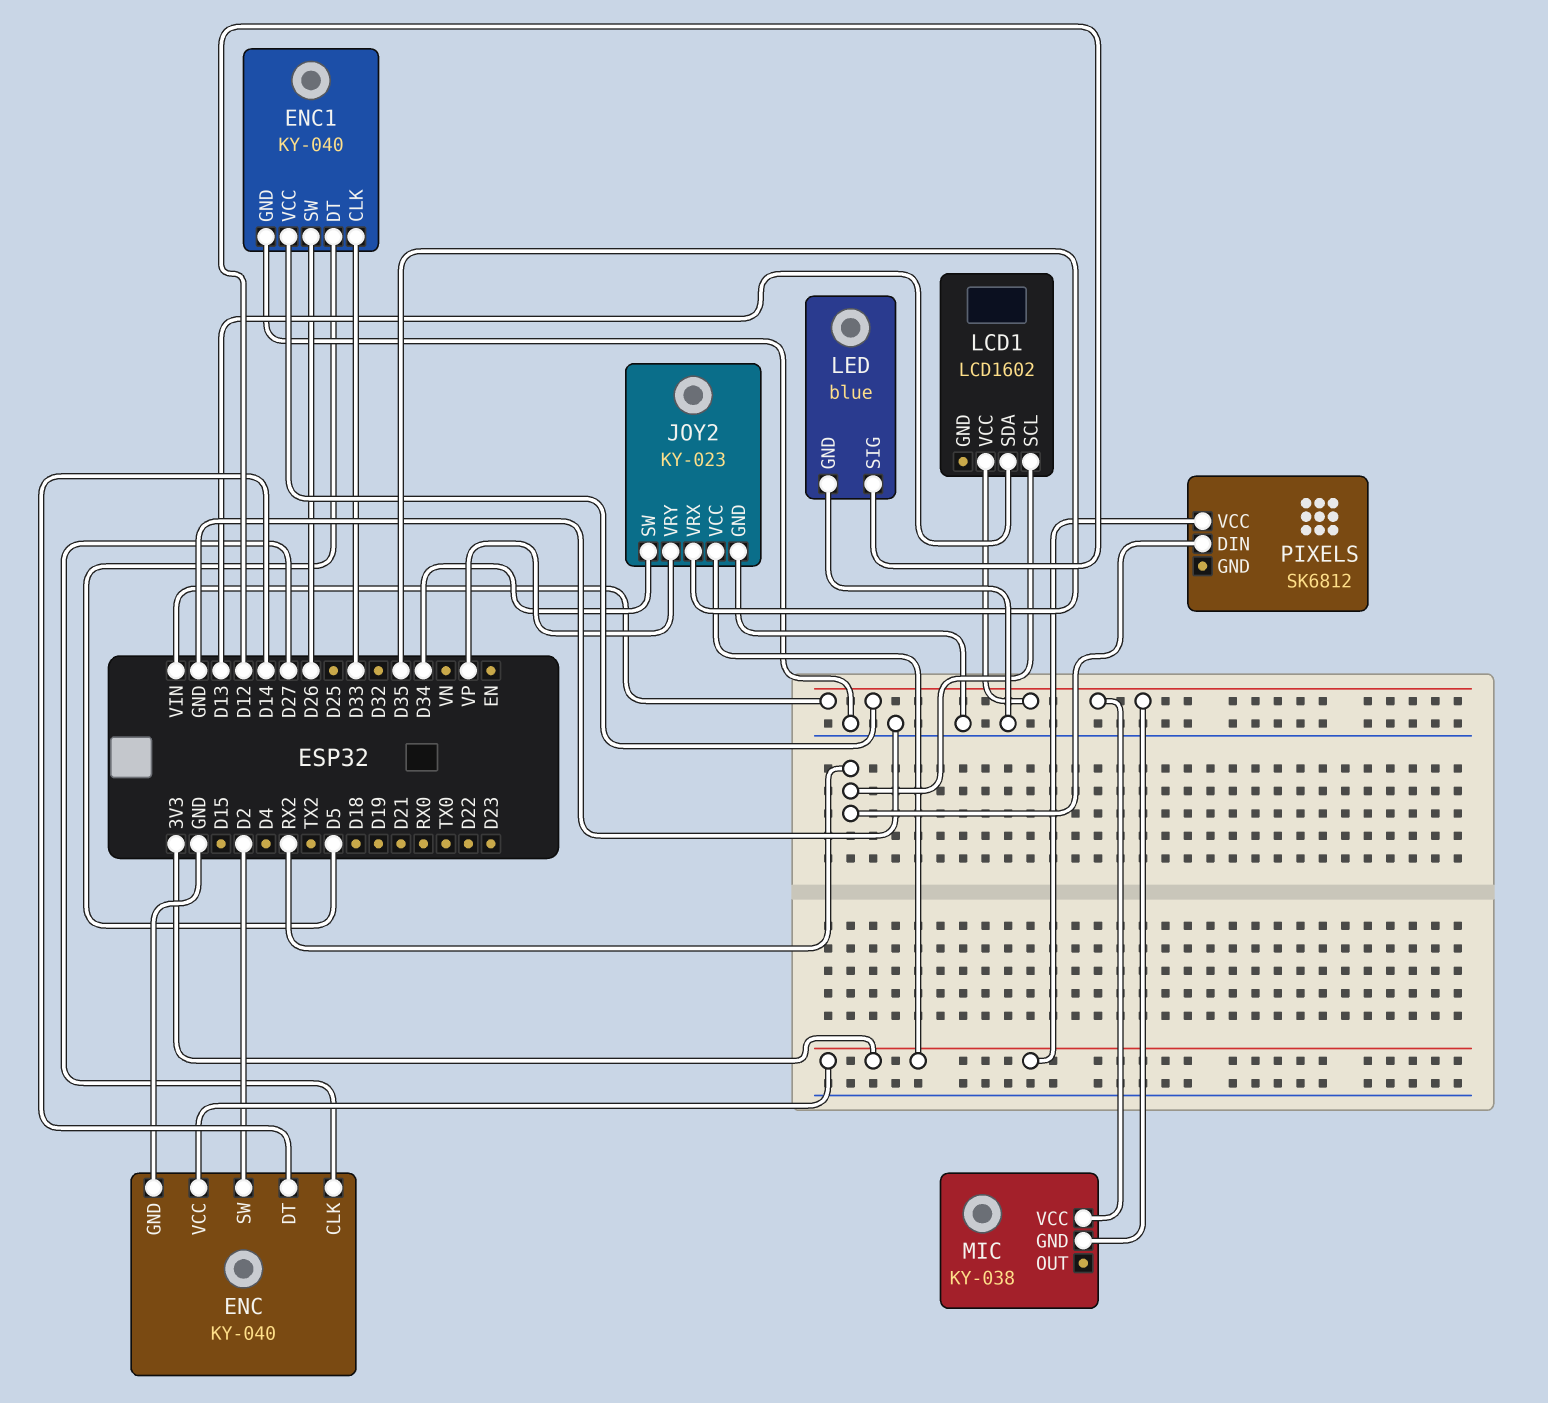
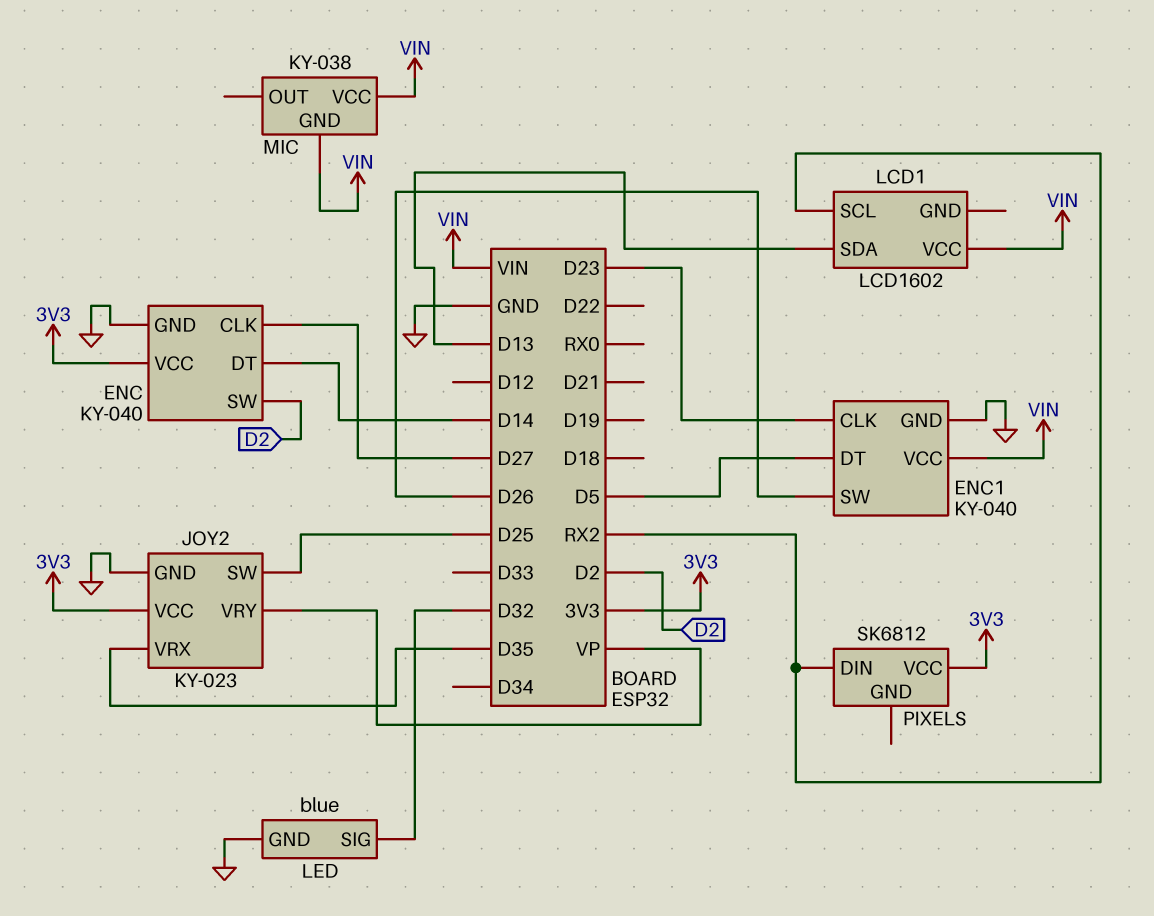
ENC1 pin CLK: D33 -> D23
JOY2 pin SW: D34 -> D25
LED pin SIG: D12 -> D32

